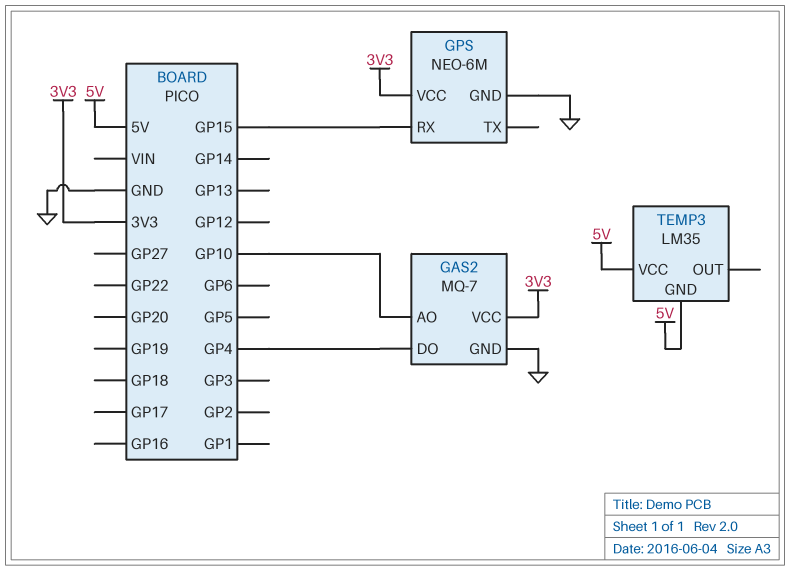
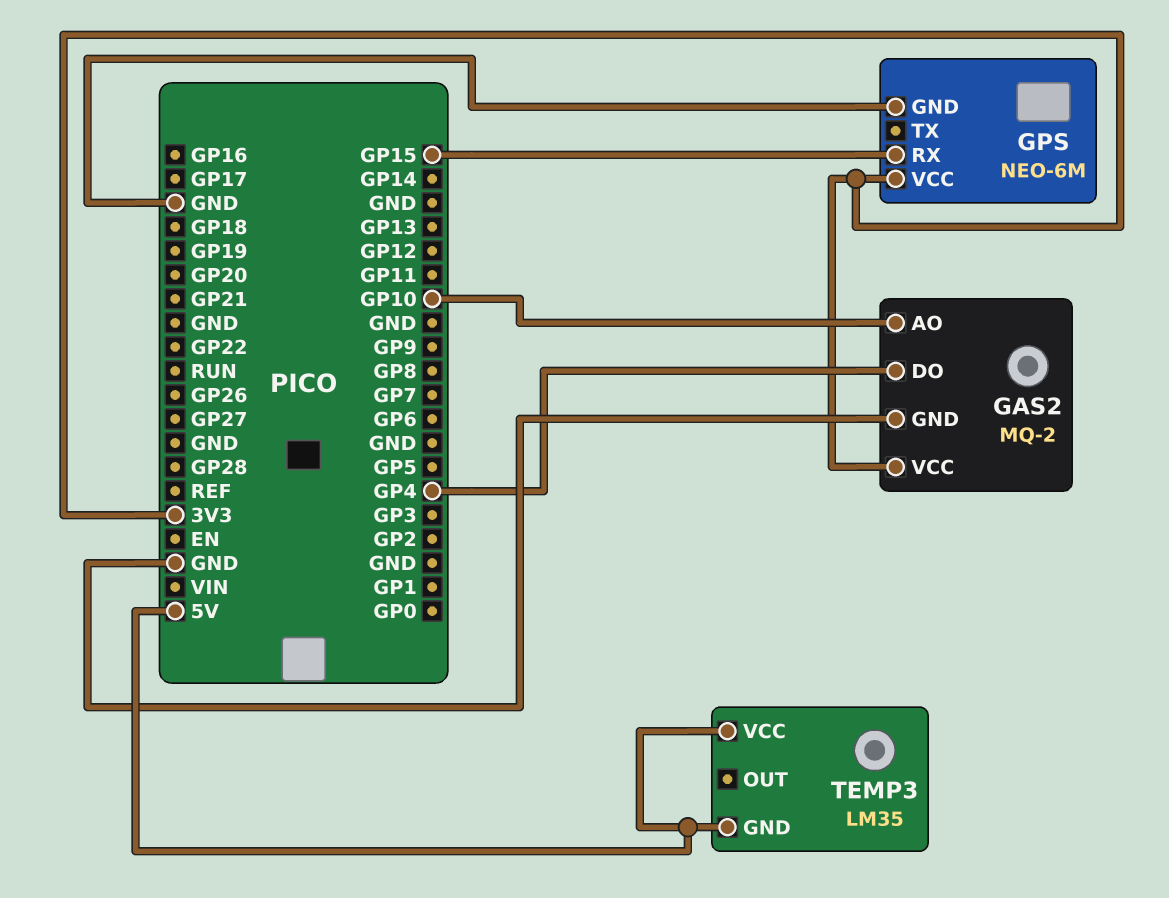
GAS2: MQ-7 -> MQ-2

